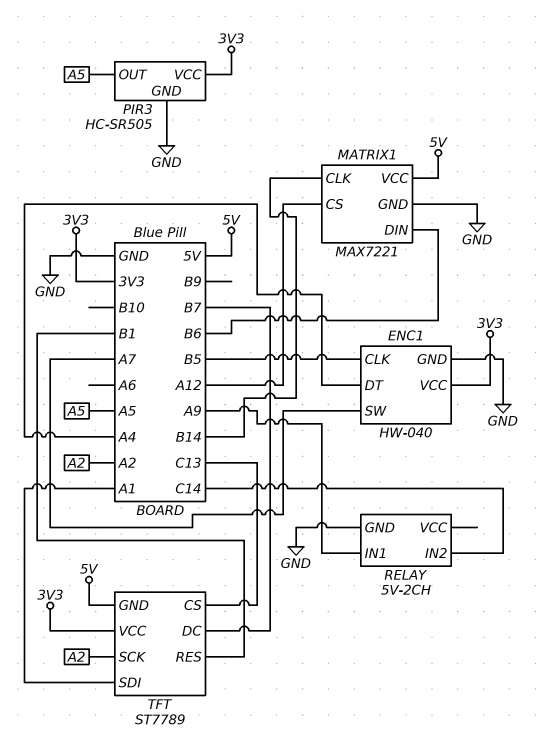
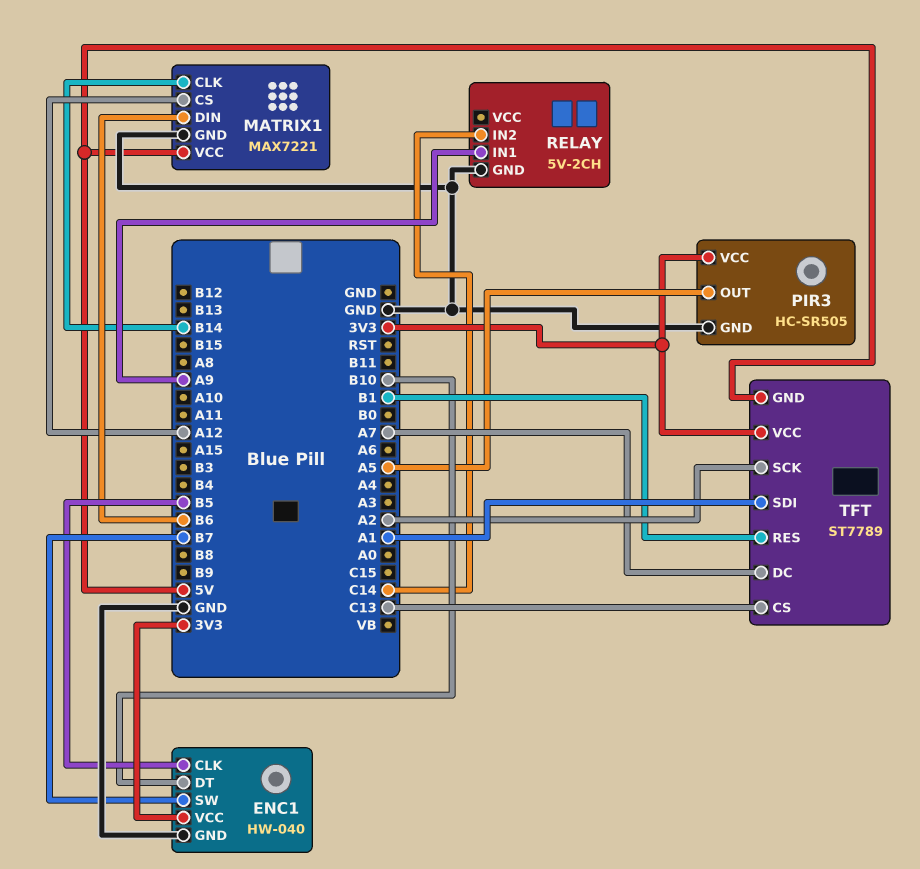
ENC1 pin DT: A4 -> B10
ENC1 pin SW: A7 -> B7
TFT pin DC: B7 -> A7

